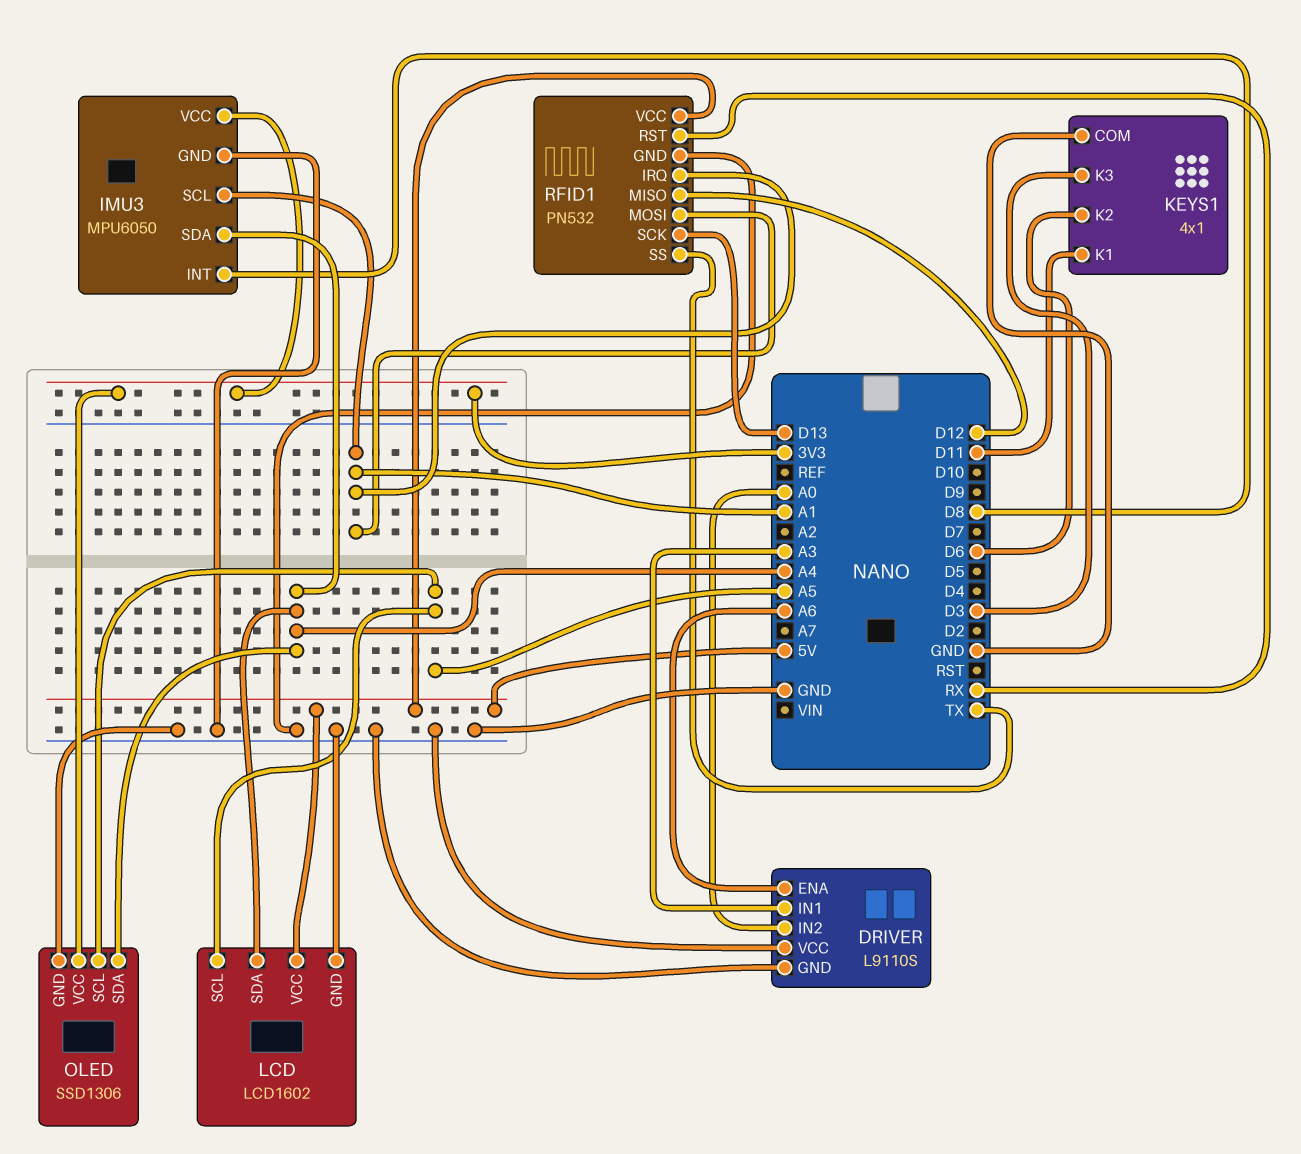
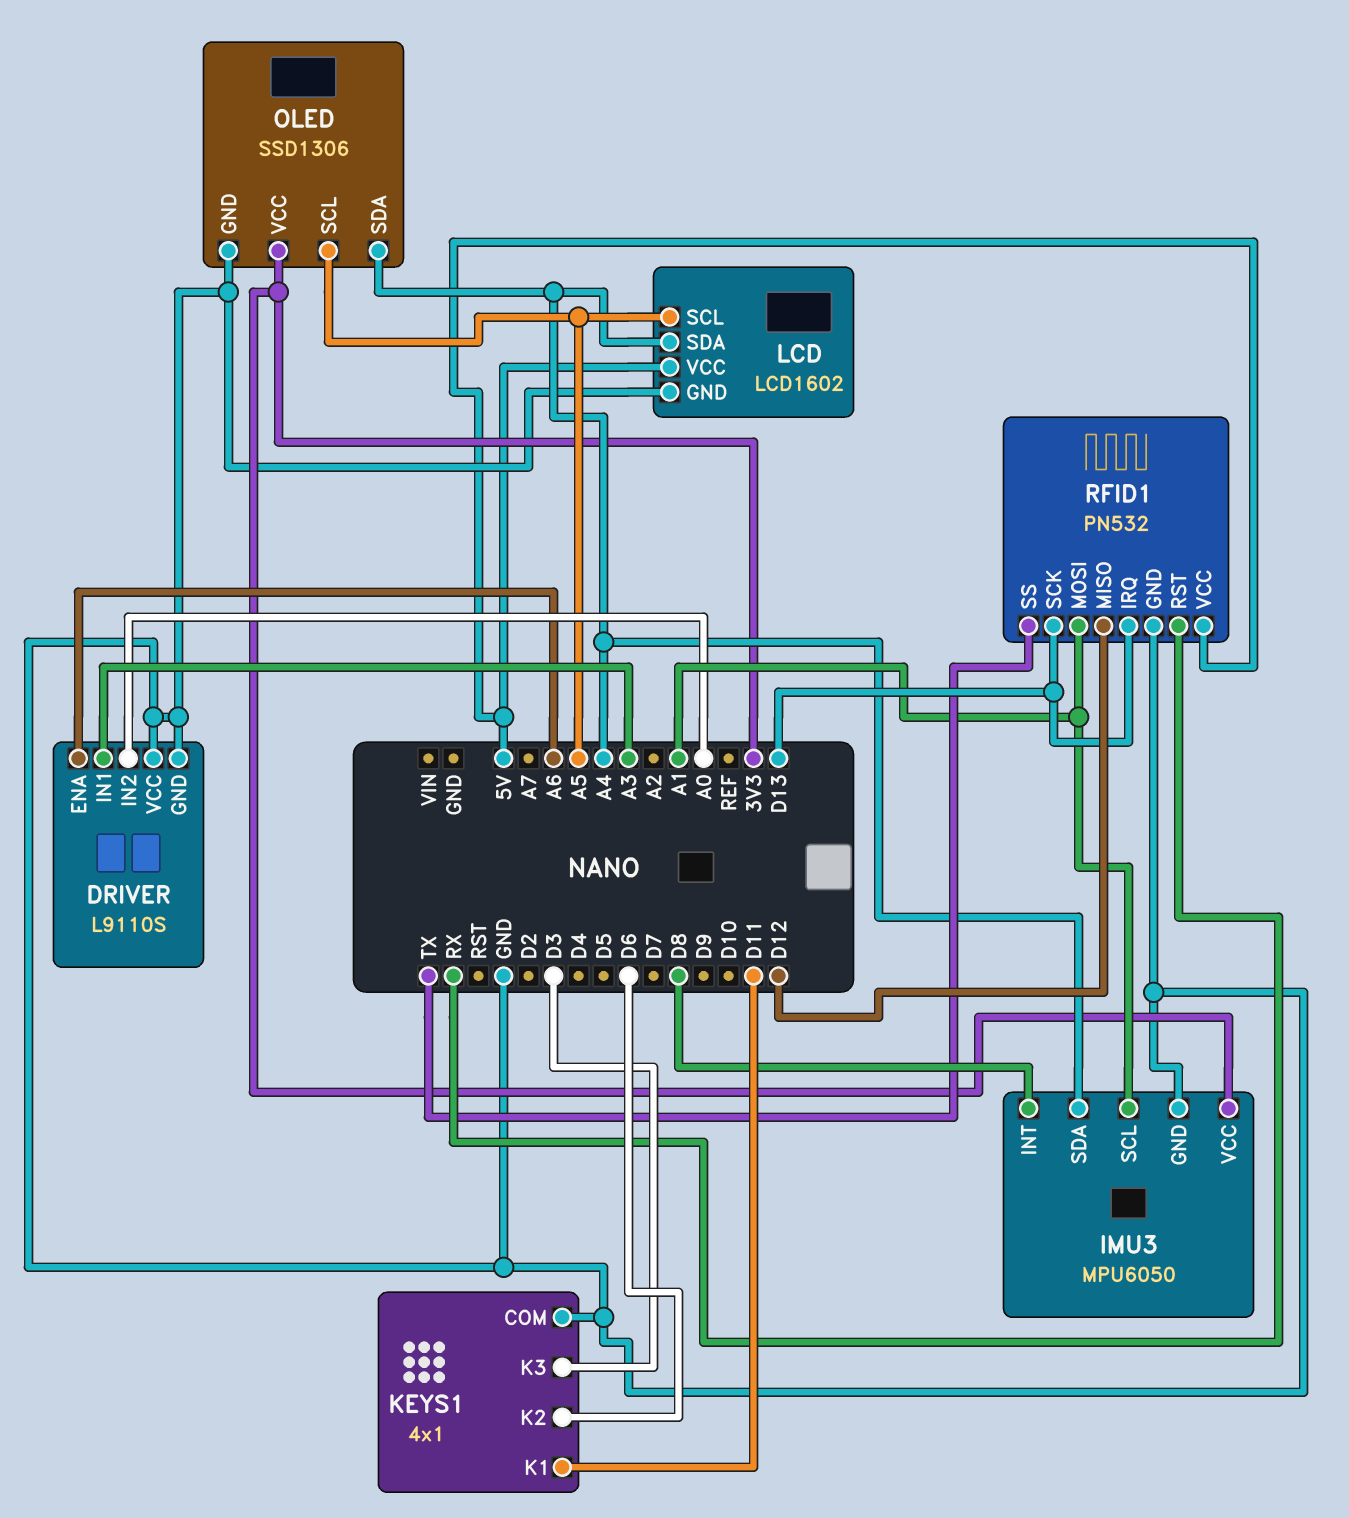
RFID1 pin IRQ: A1 -> D13

